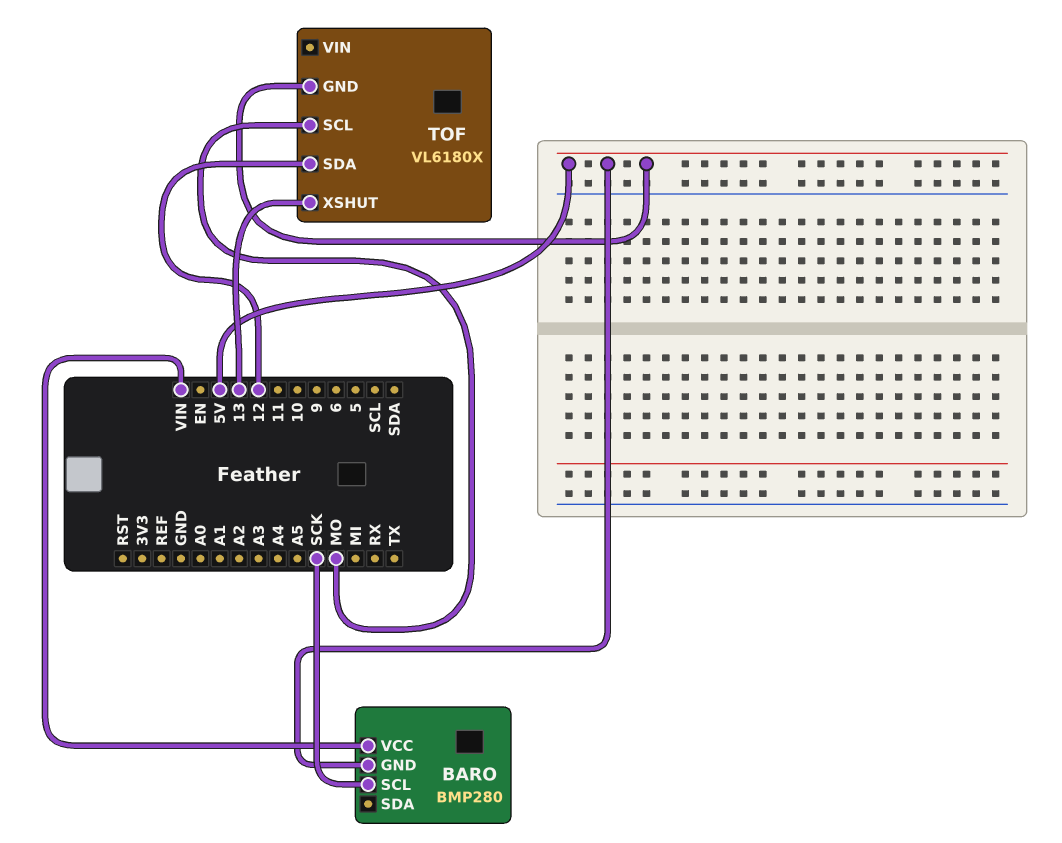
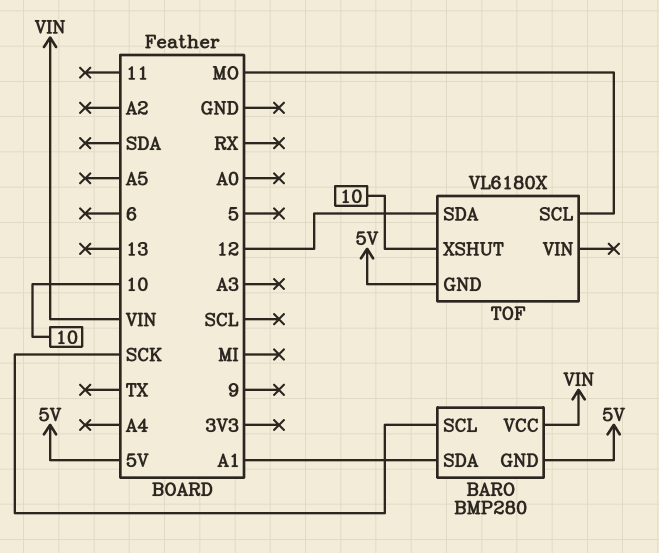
BARO pin SDA: none -> A1
TOF pin XSHUT: 13 -> 10

